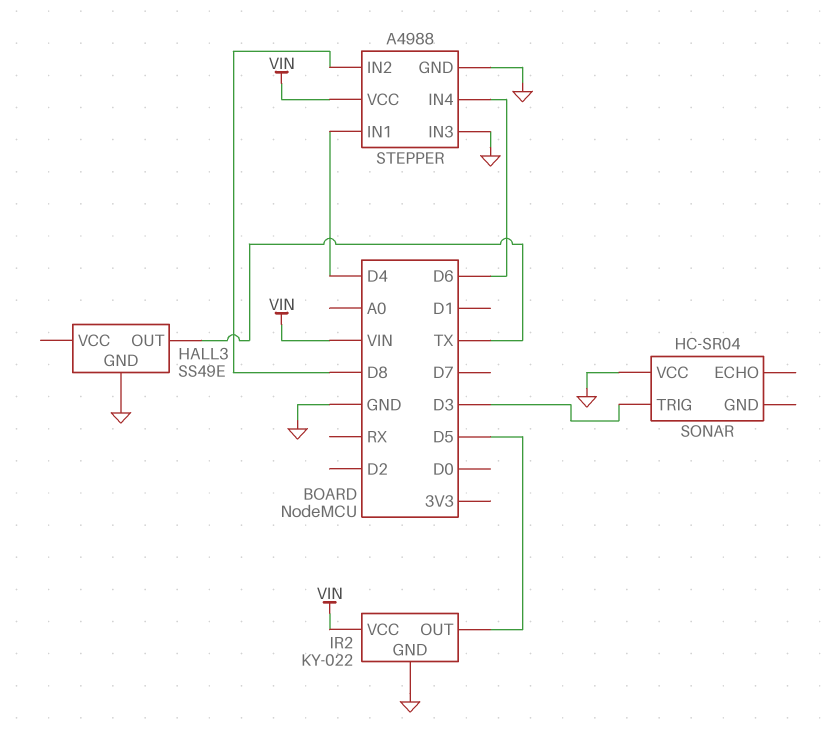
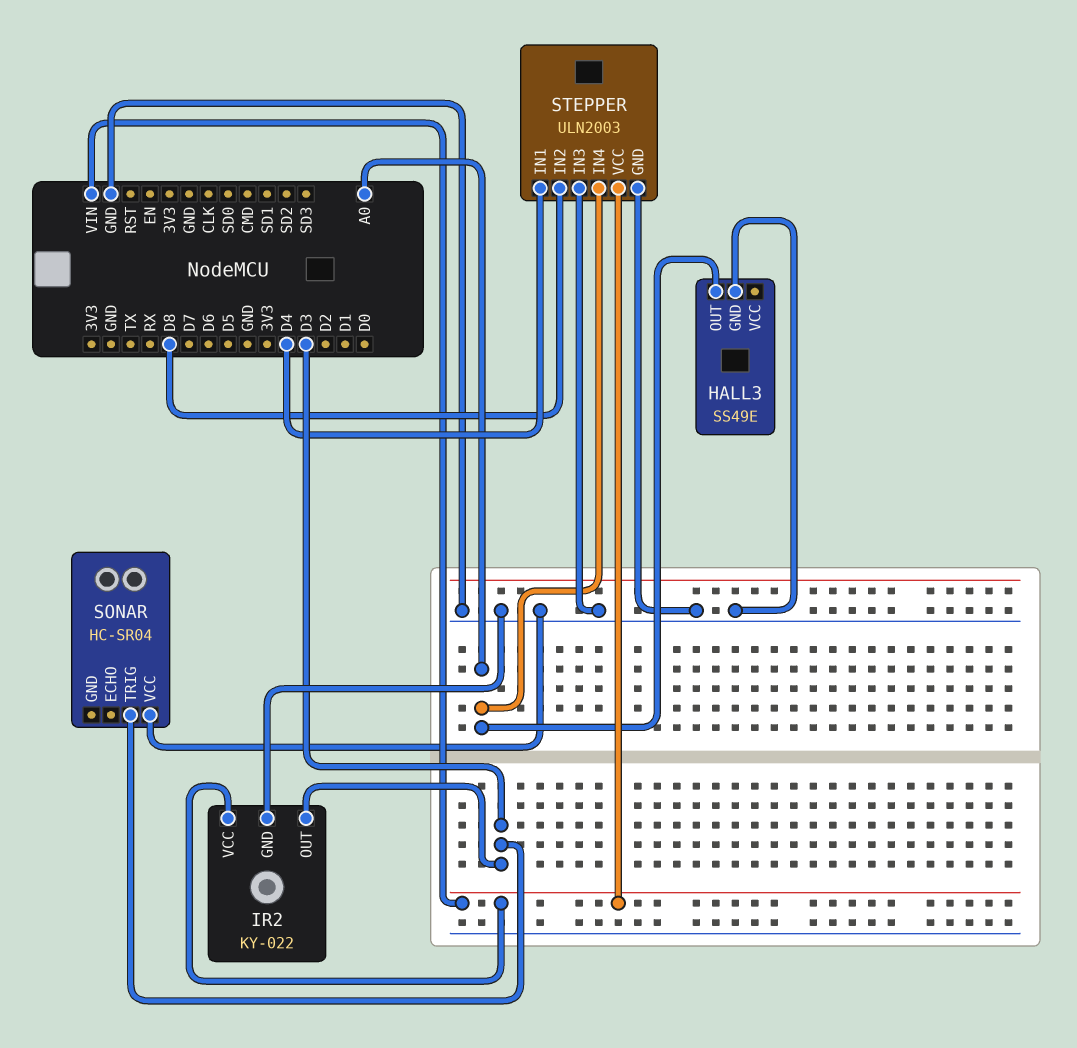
HALL3 pin OUT: TX -> A0
IR2 pin OUT: D5 -> D3
STEPPER: A4988 -> ULN2003
STEPPER pin IN4: D6 -> A0

